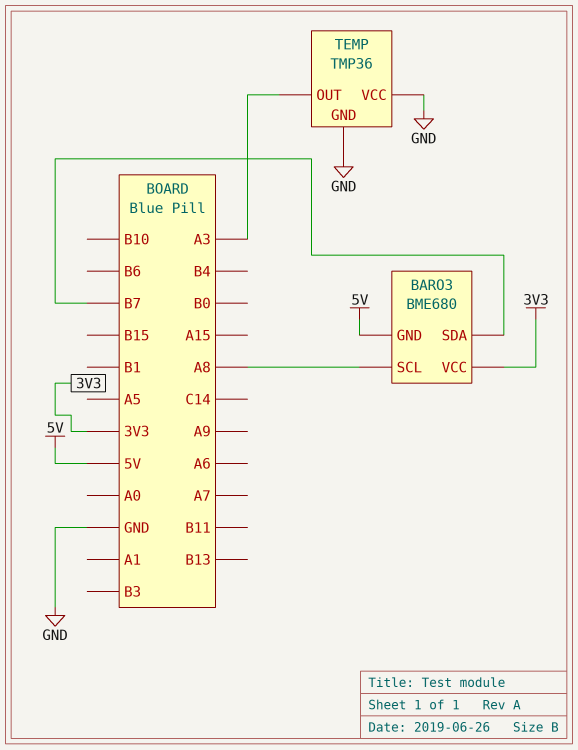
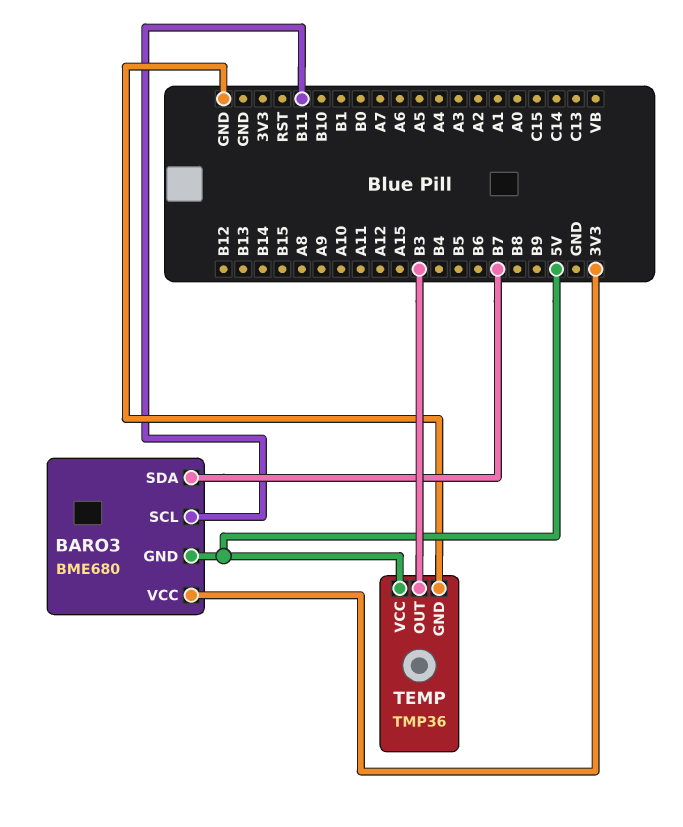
BARO3 pin SCL: A8 -> B11
TEMP pin OUT: A3 -> B3
TEMP pin VCC: GND -> 5V

